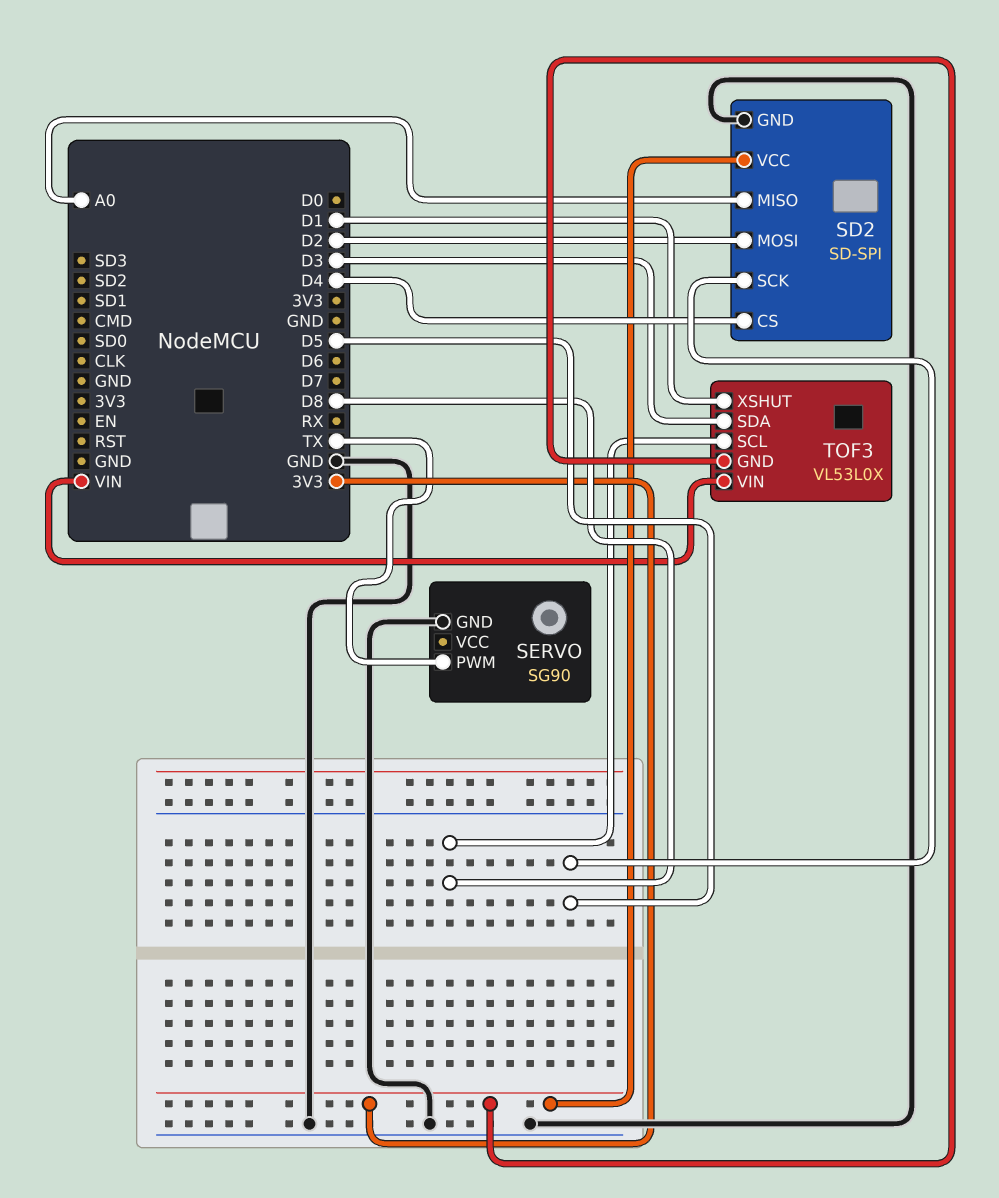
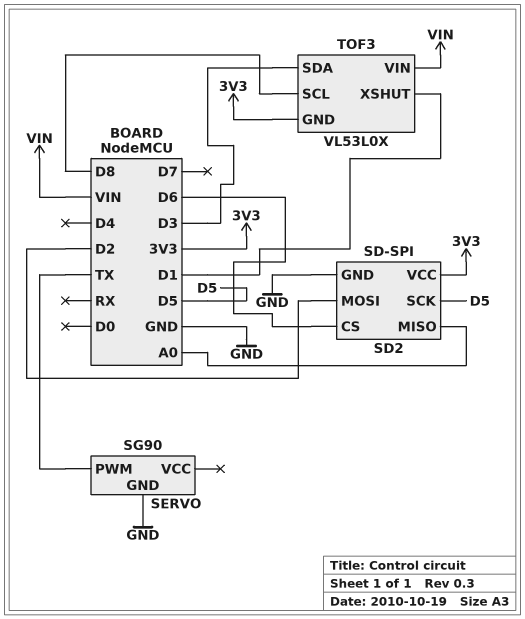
SD2 pin CS: D4 -> D6

